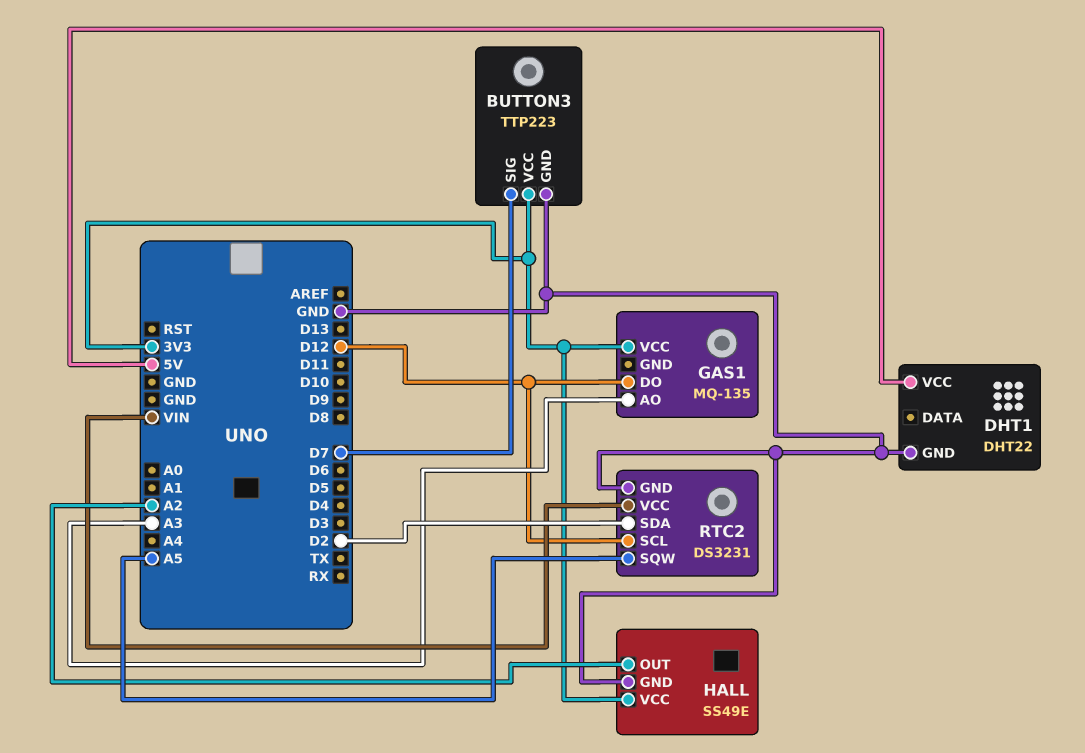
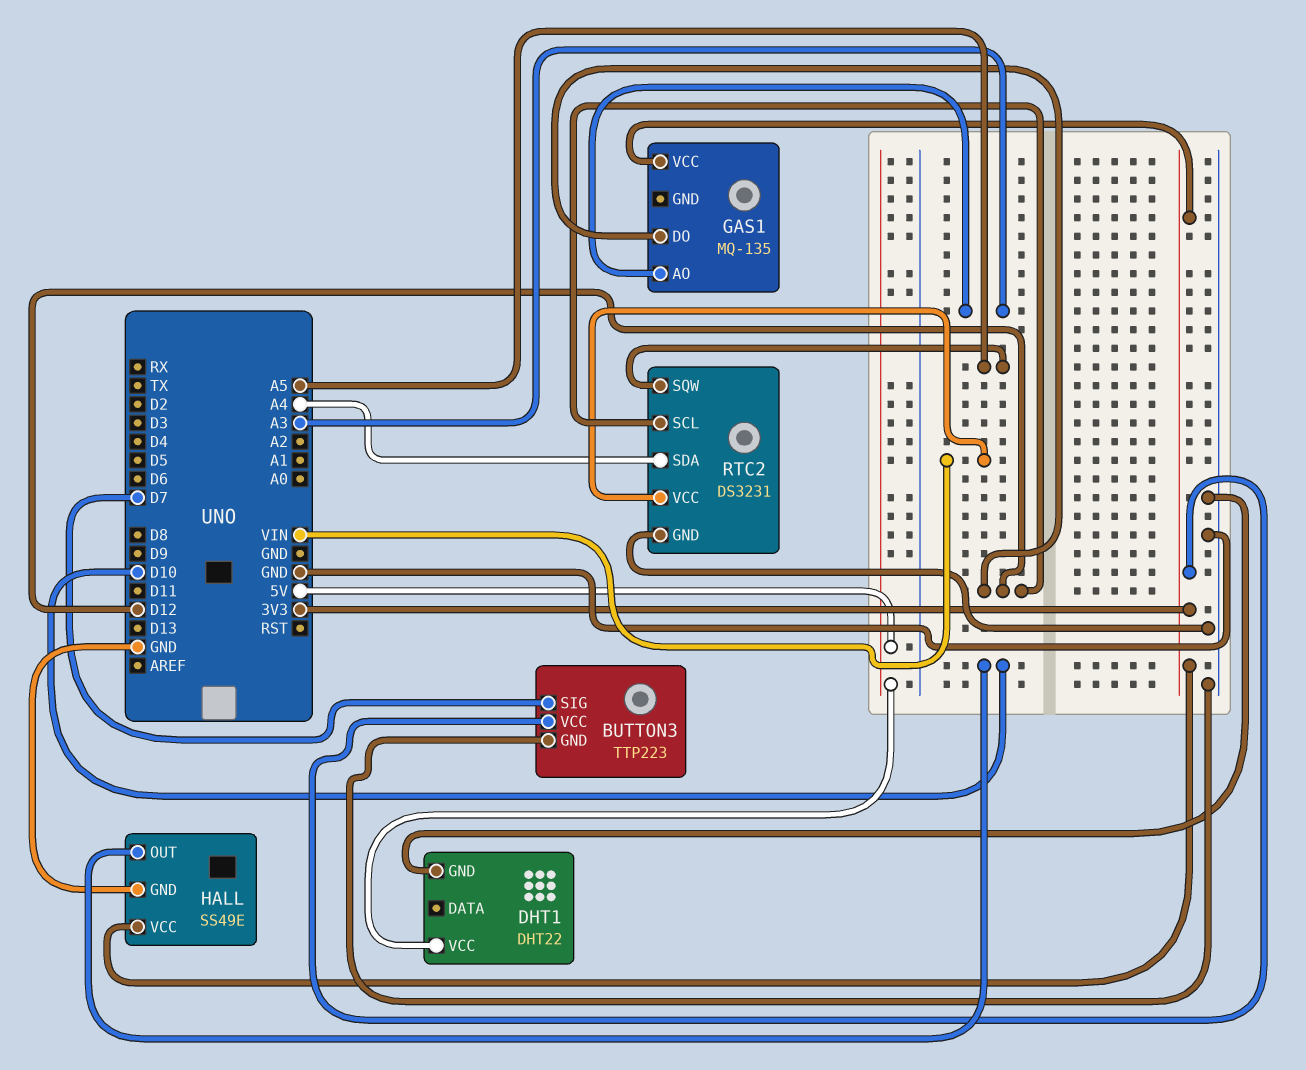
HALL pin OUT: A2 -> D10
RTC2 pin SDA: D2 -> A4

